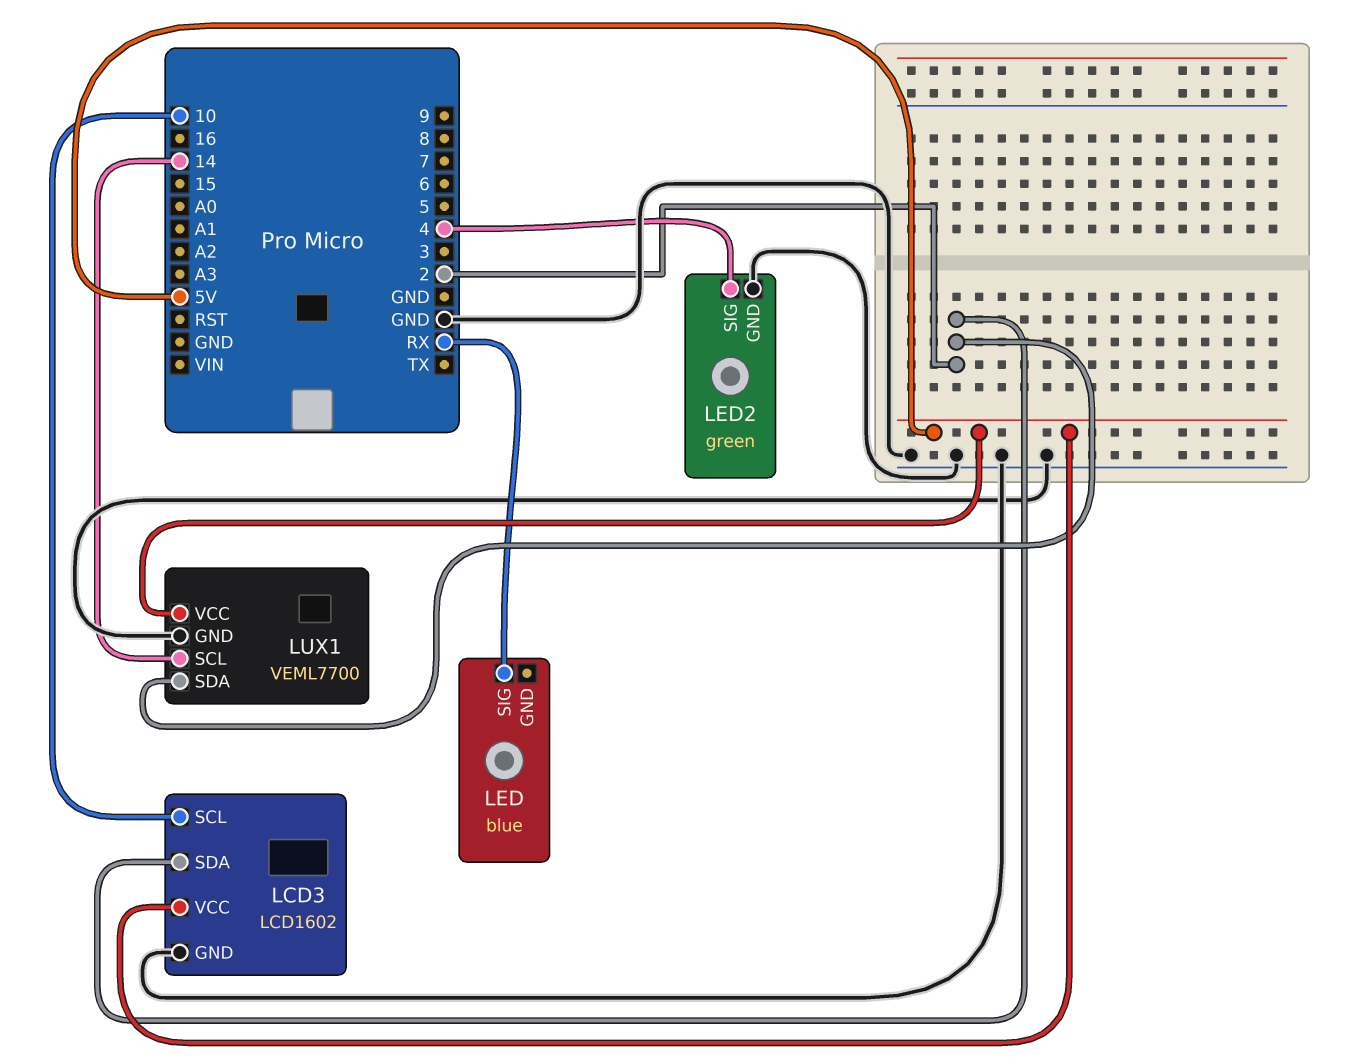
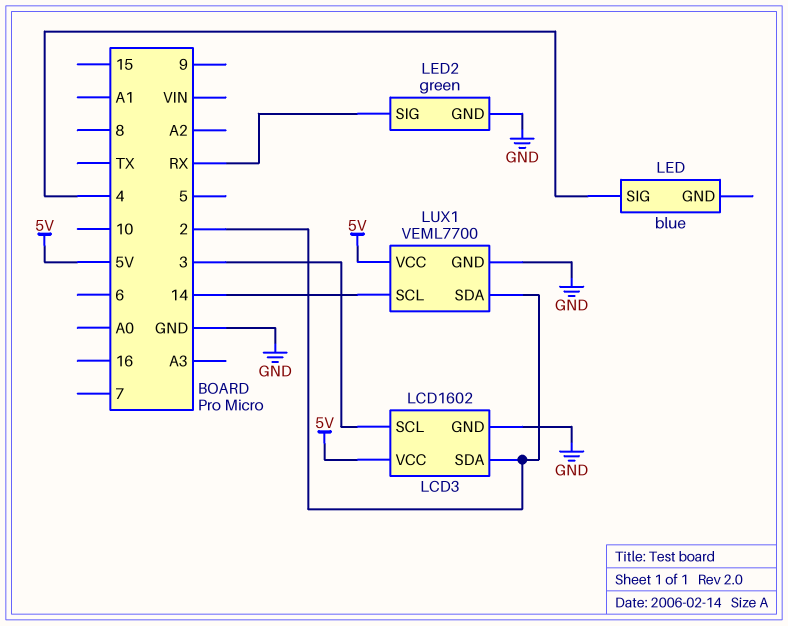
LCD3 pin SCL: 10 -> 3
LED pin SIG: RX -> 4
LED2 pin SIG: 4 -> RX

